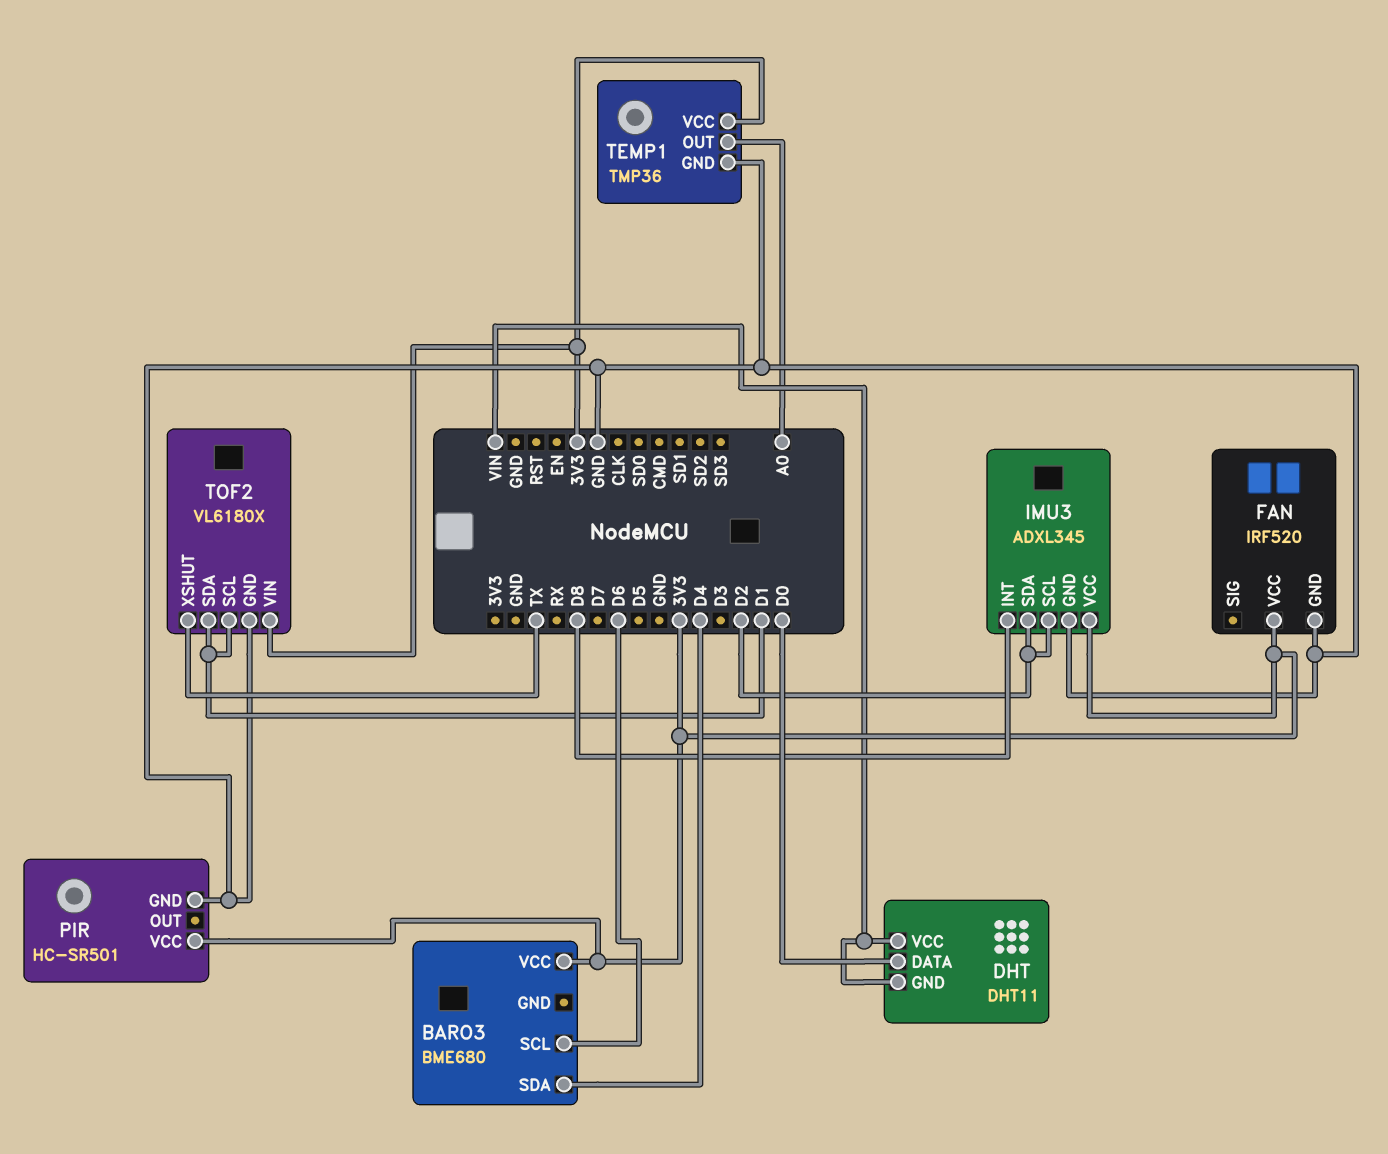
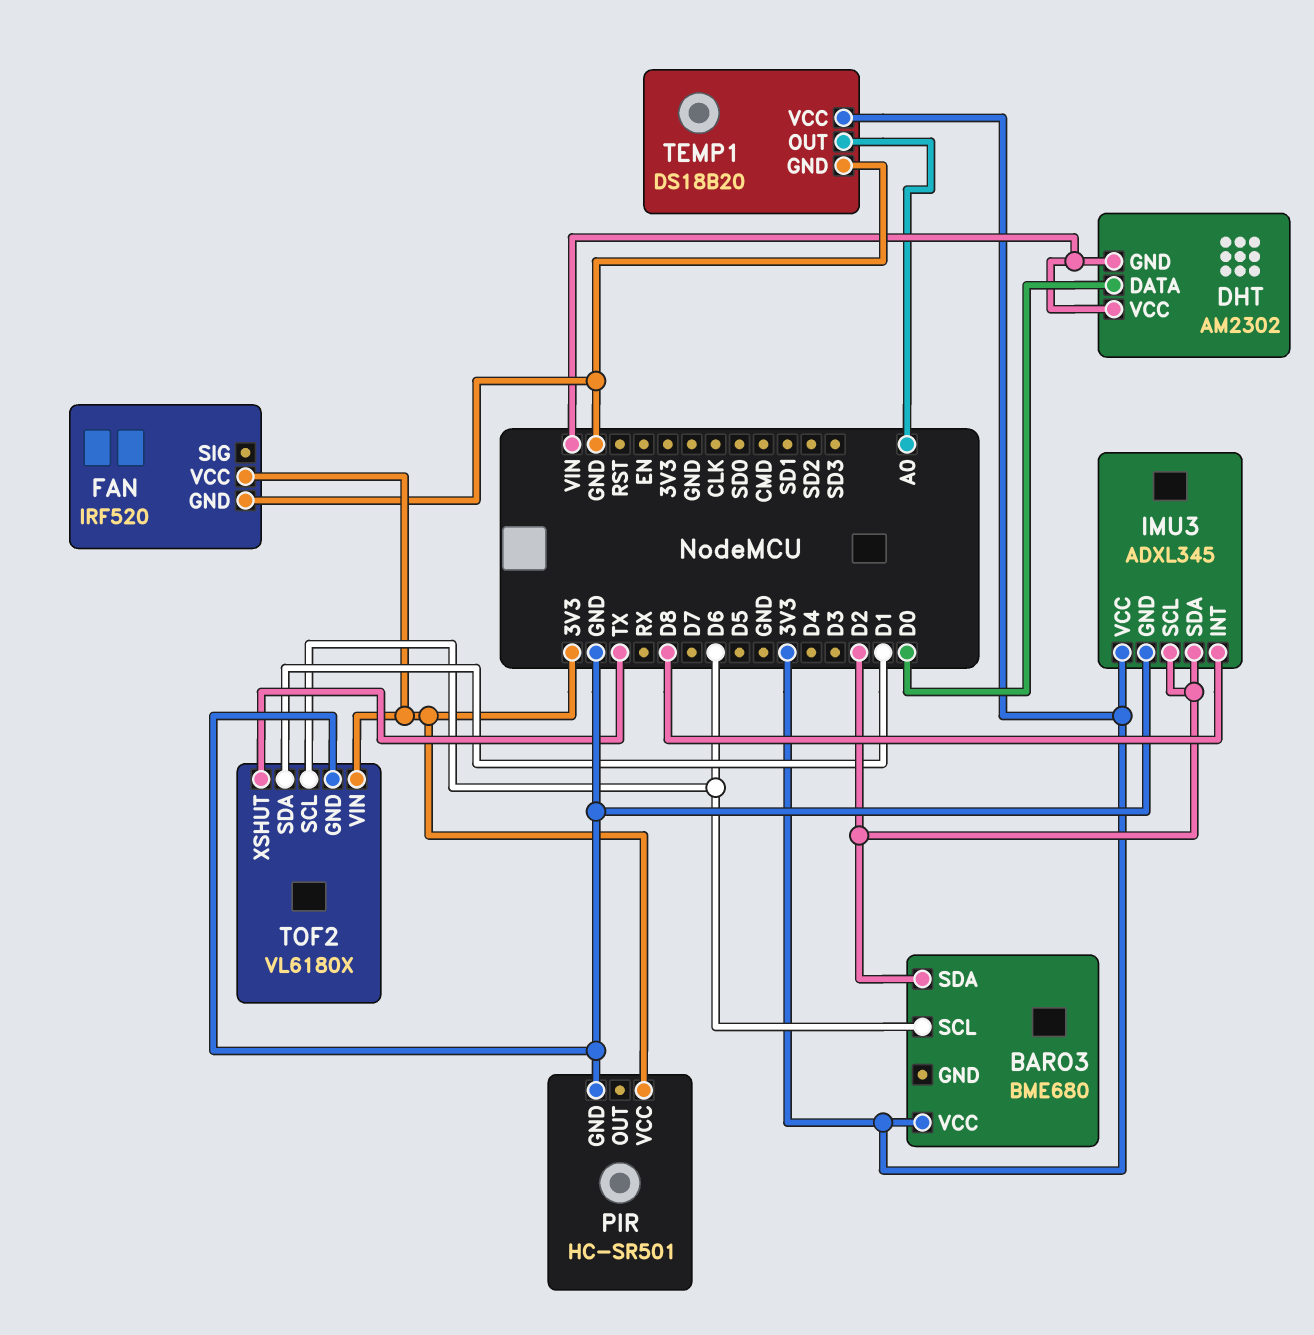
BARO3 pin SDA: D4 -> D2
DHT: DHT11 -> AM2302
TEMP1: TMP36 -> DS18B20
TOF2 pin SCL: D1 -> D6

